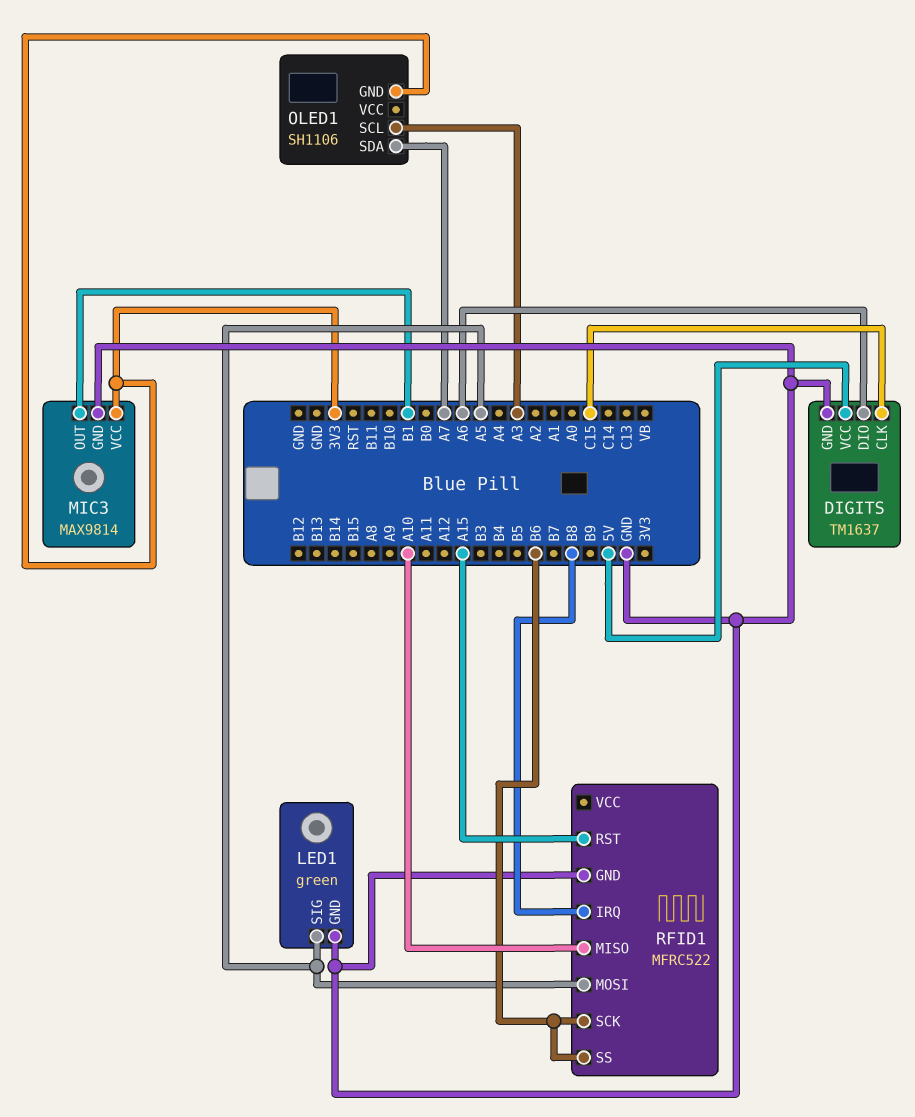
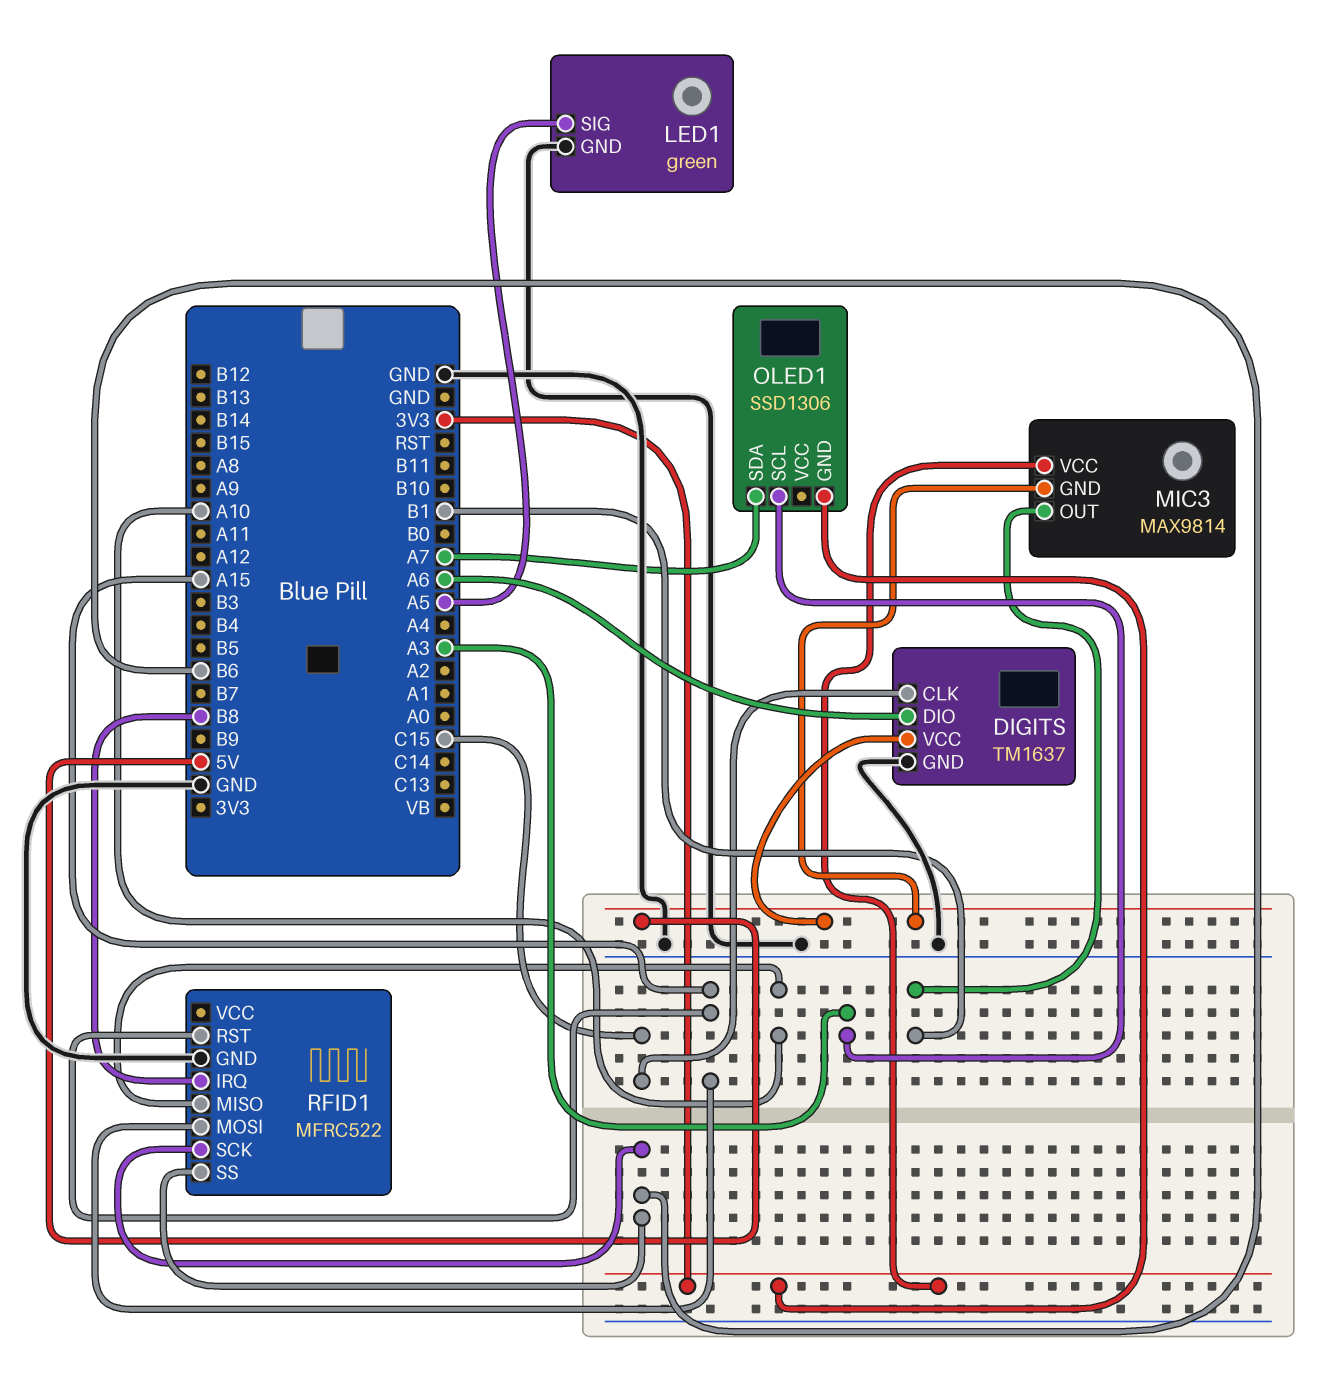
MIC3 pin GND: GND -> 5V
OLED1: SH1106 -> SSD1306
RFID1 pin MOSI: A5 -> A15

